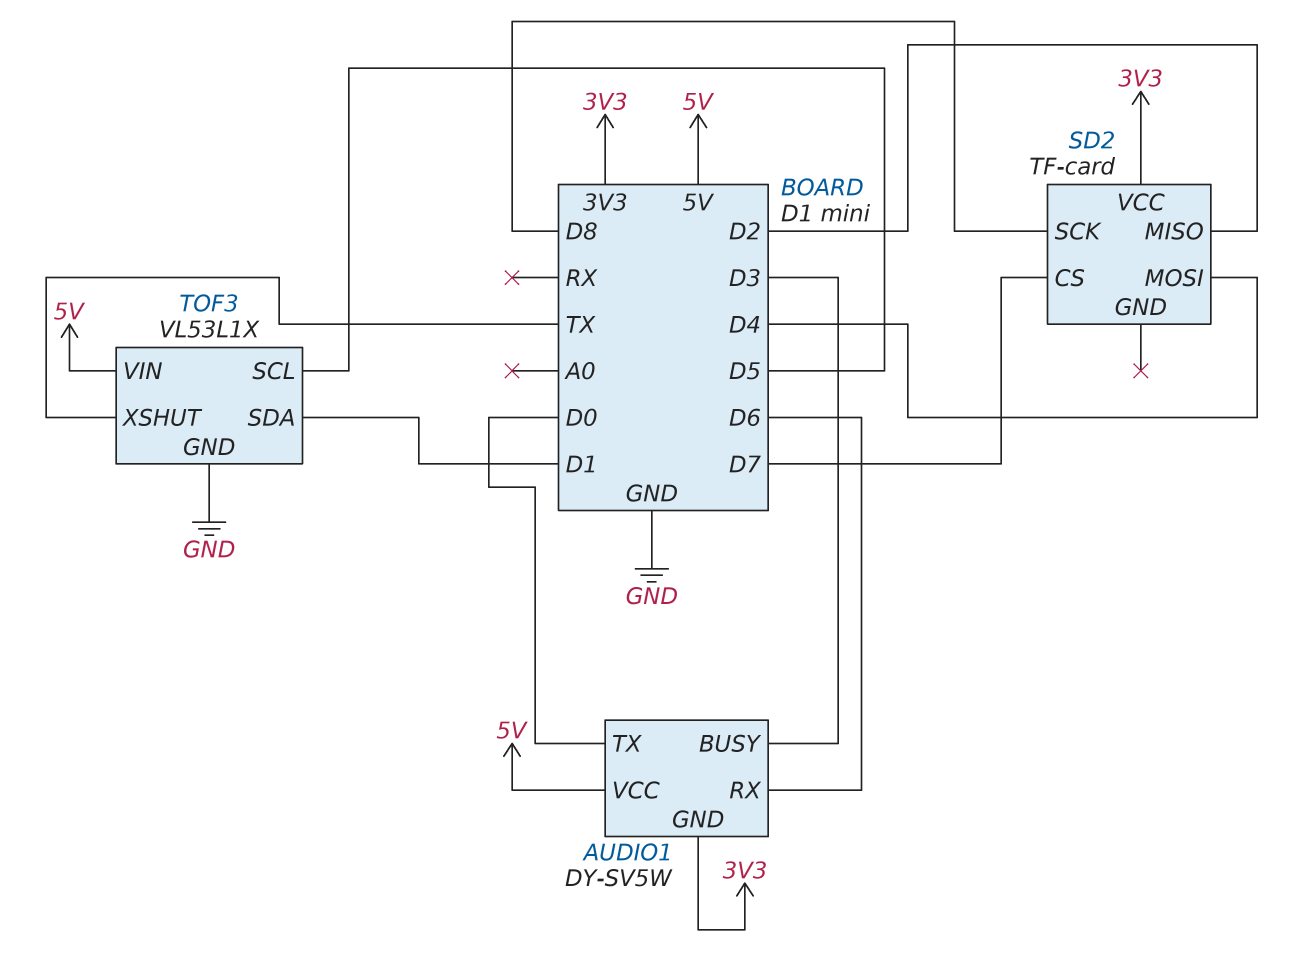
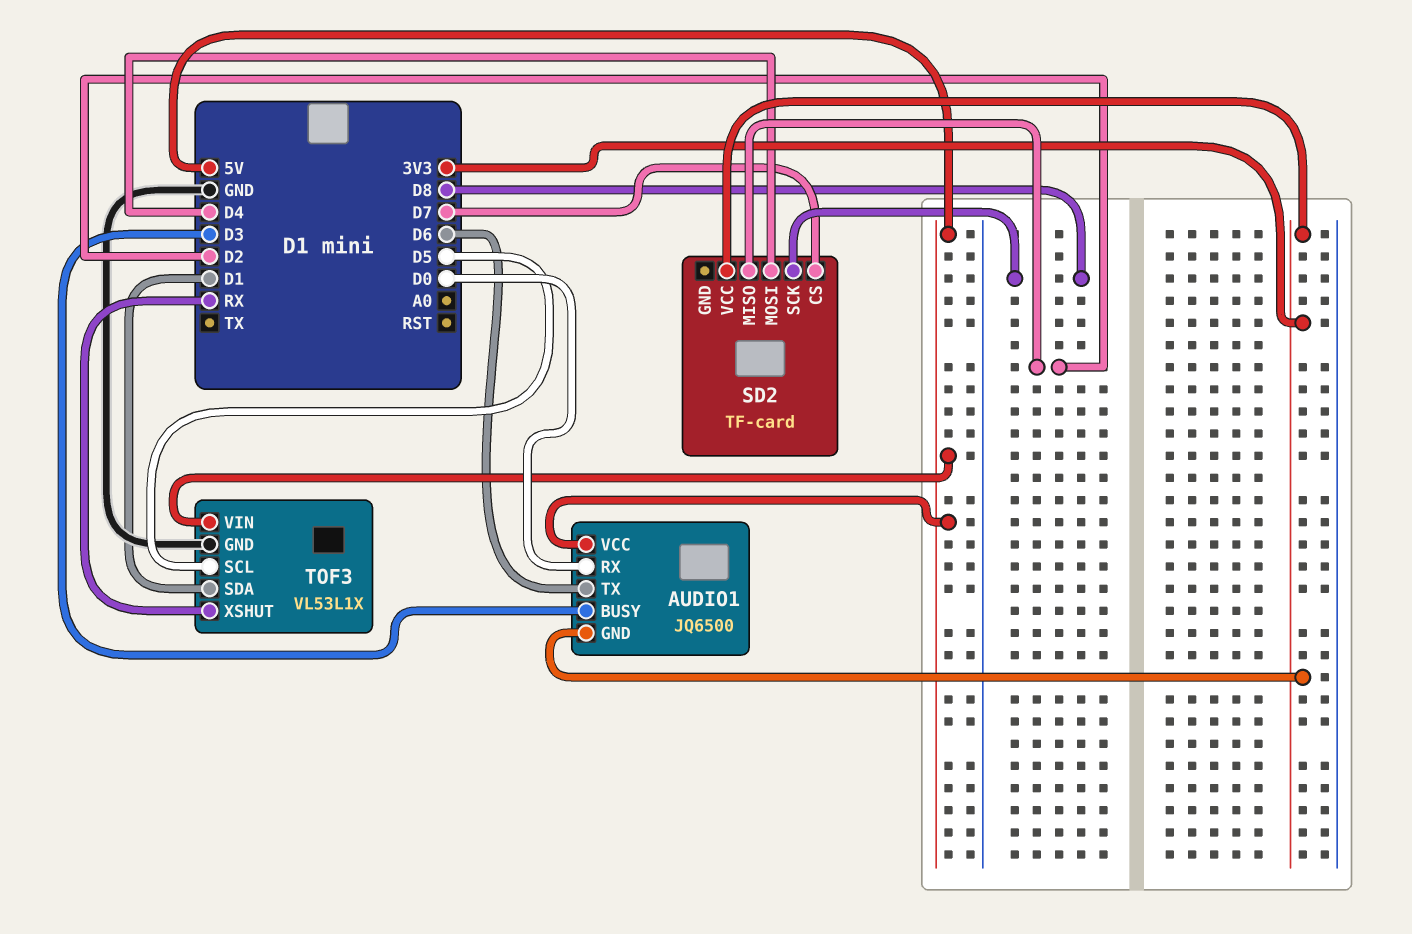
AUDIO1: DY-SV5W -> JQ6500
AUDIO1 pin RX: D6 -> D0
AUDIO1 pin TX: D0 -> D6
TOF3 pin XSHUT: TX -> RX

